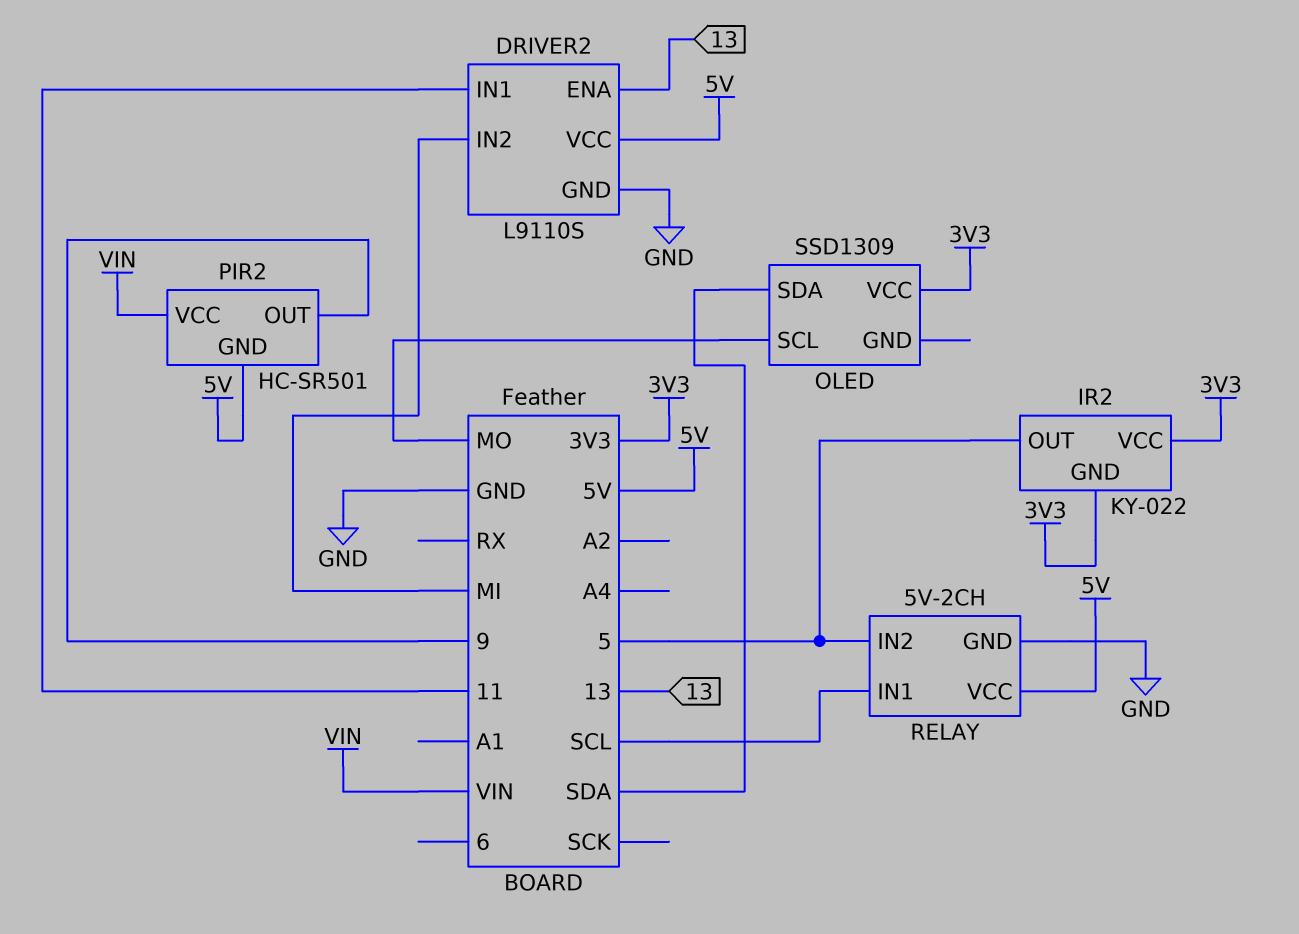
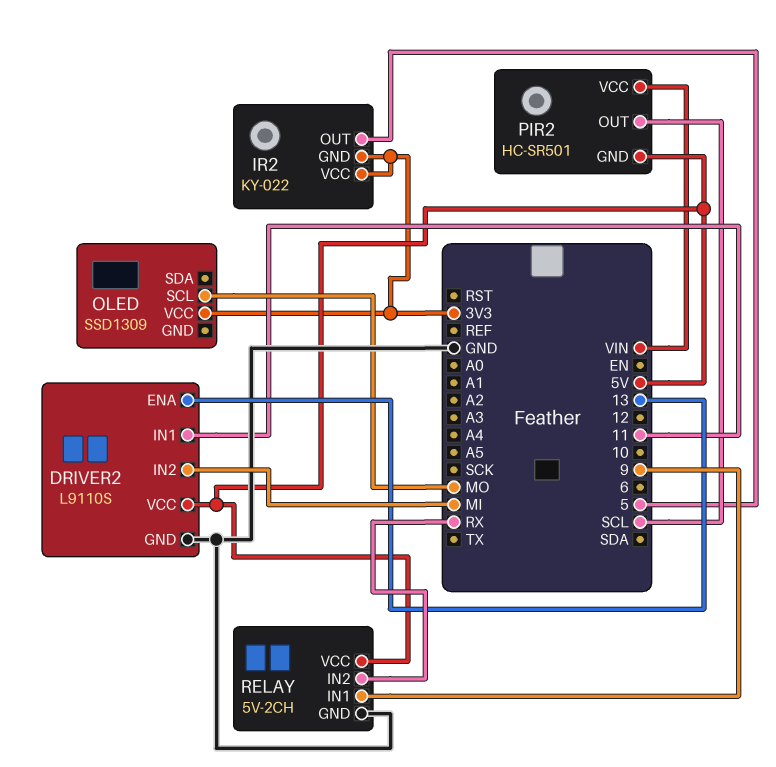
OLED pin SDA: SDA -> none
PIR2 pin OUT: 9 -> SCL
RELAY pin IN1: SCL -> 9
RELAY pin IN2: 5 -> RX

